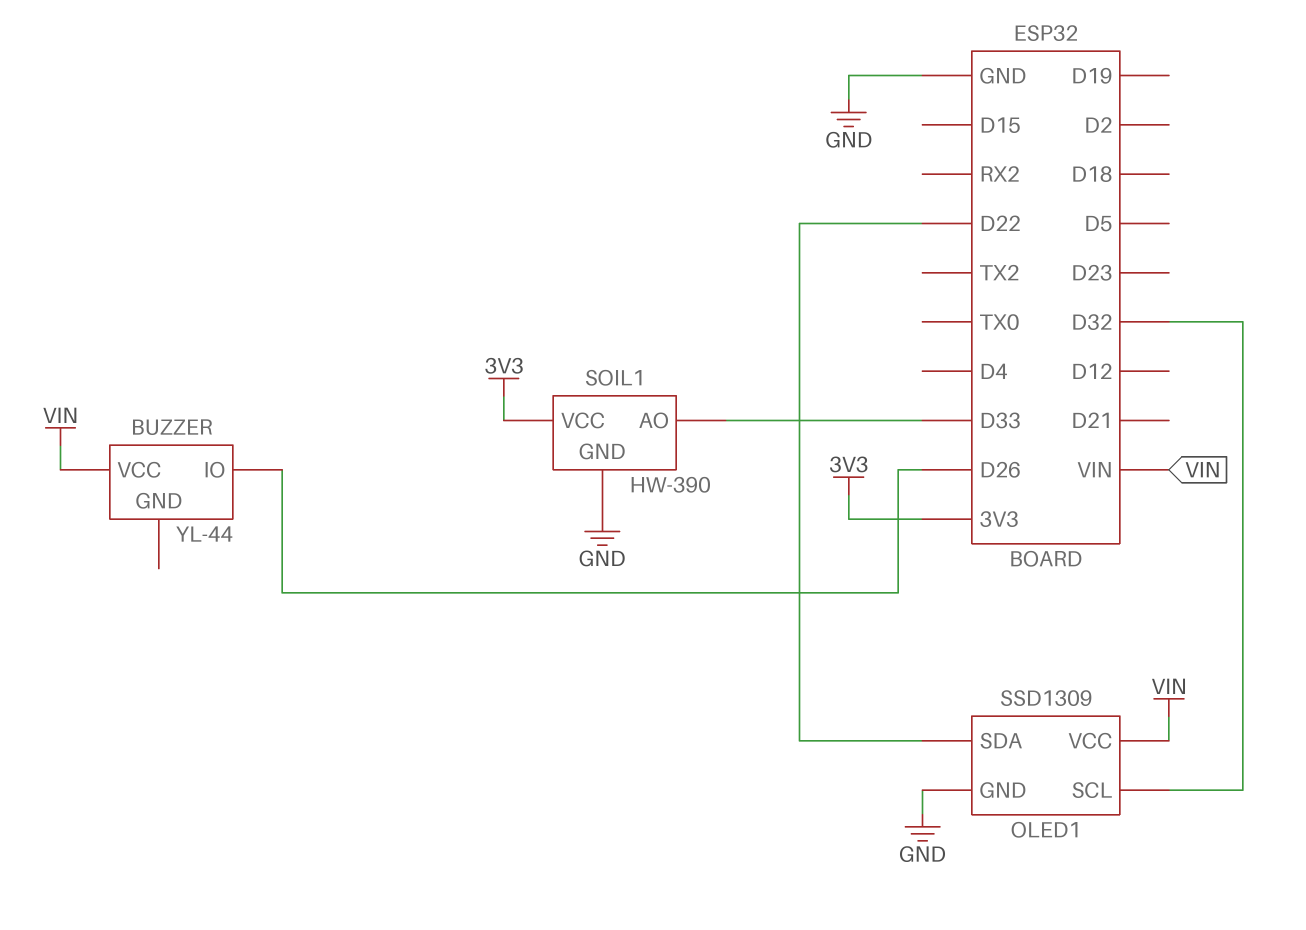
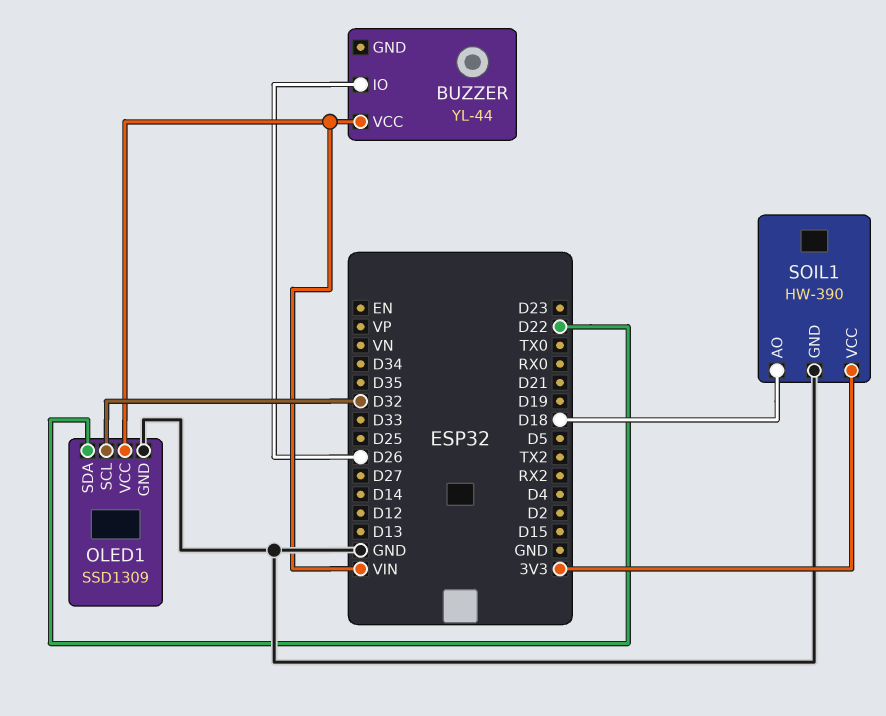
SOIL1 pin AO: D33 -> D18

